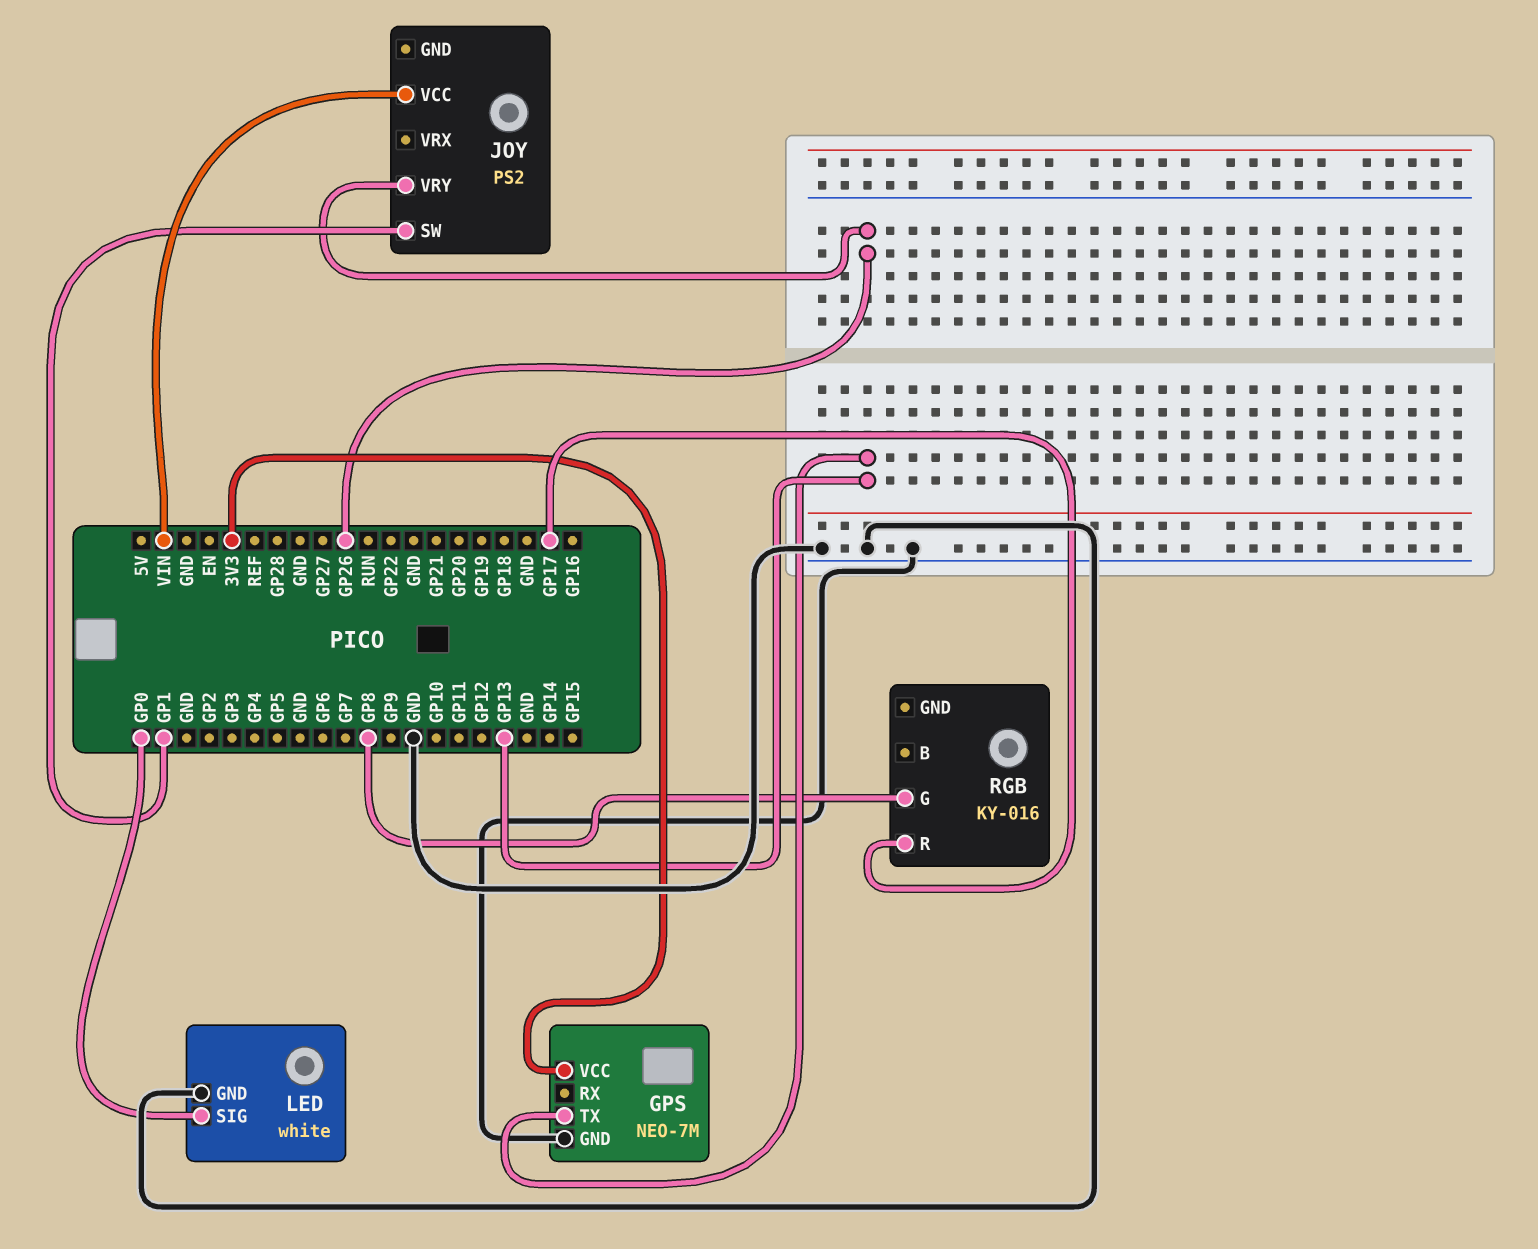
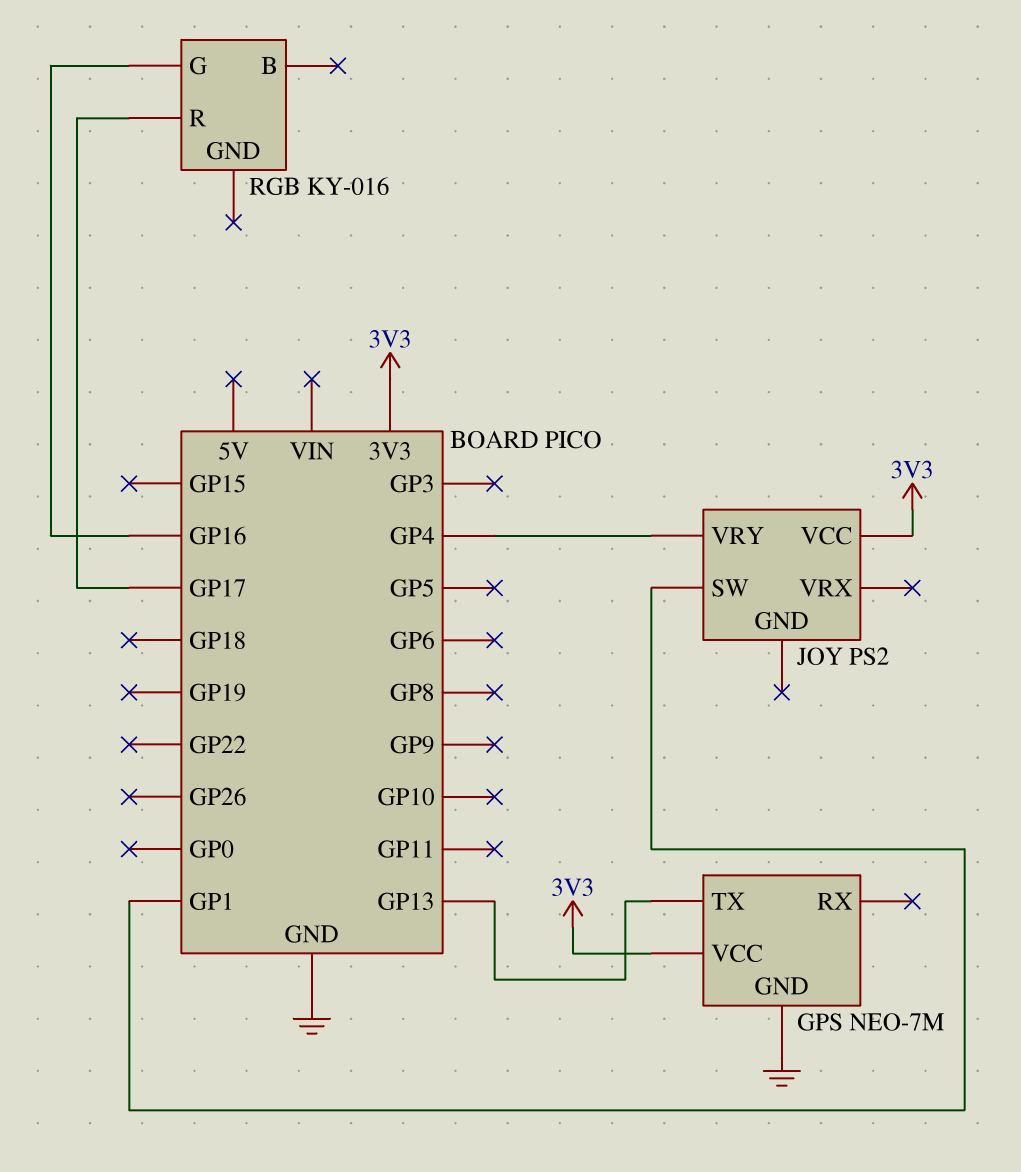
JOY pin VCC: VIN -> 3V3
JOY pin VRY: GP26 -> GP4
LED: white -> none
LED pin GND: GND -> none
LED pin SIG: GP0 -> none
RGB pin G: GP8 -> GP16

